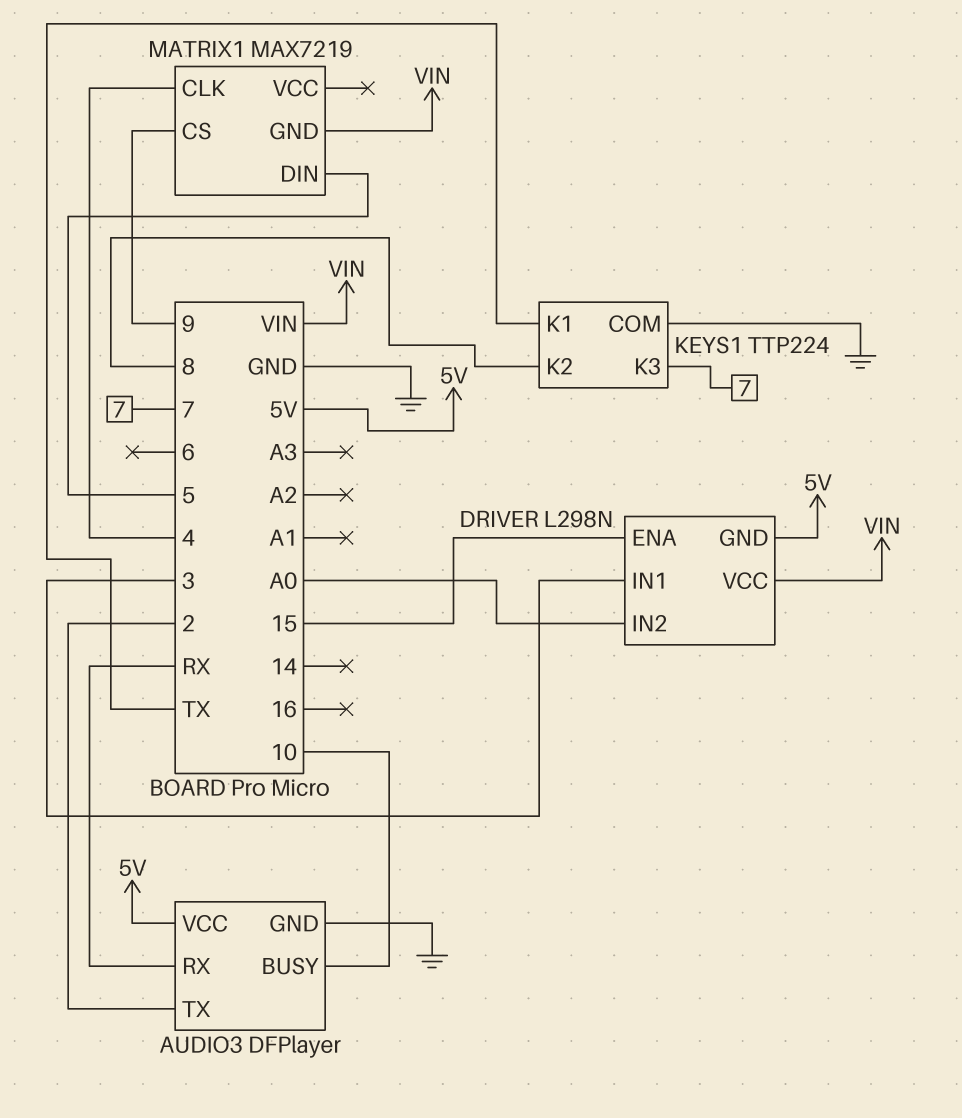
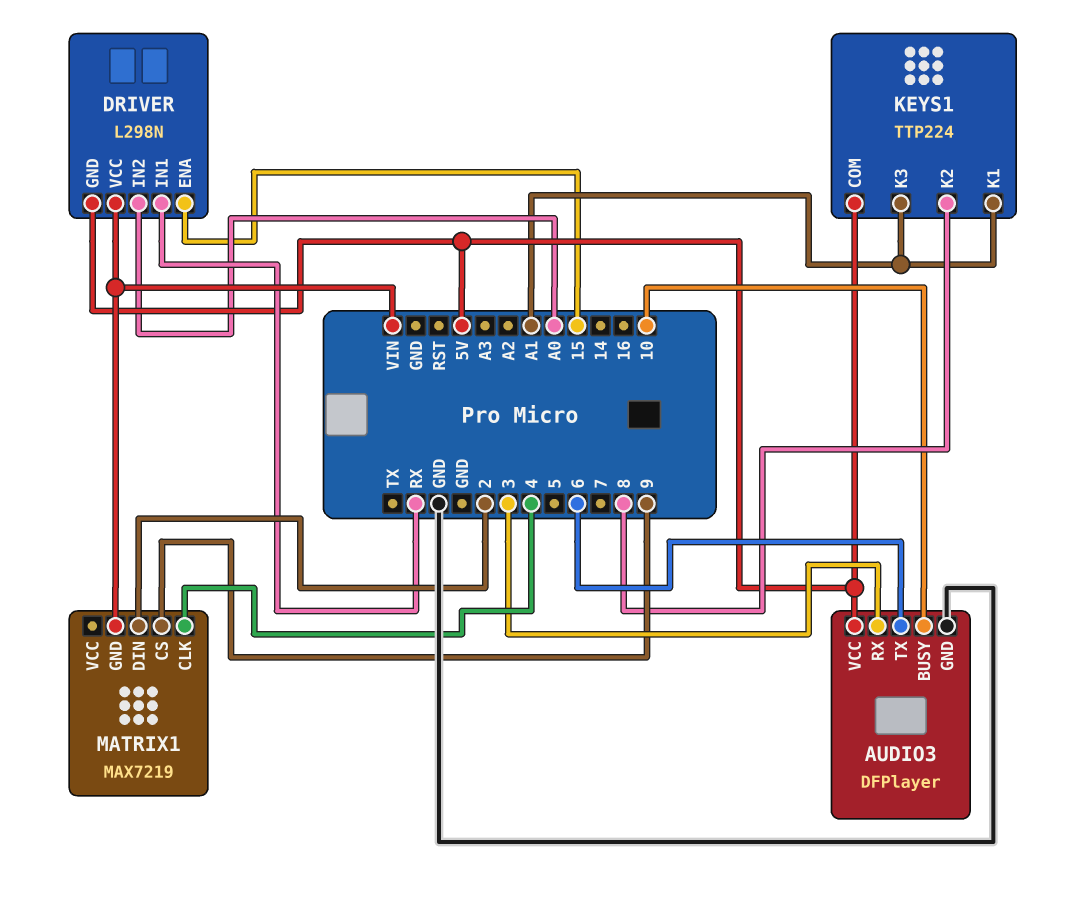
AUDIO3 pin RX: RX -> 3
AUDIO3 pin TX: 2 -> 6
DRIVER pin IN1: 3 -> RX
KEYS1 pin COM: GND -> 5V
KEYS1 pin K1: TX -> A1
KEYS1 pin K3: 7 -> A1
MATRIX1 pin DIN: 5 -> 2

